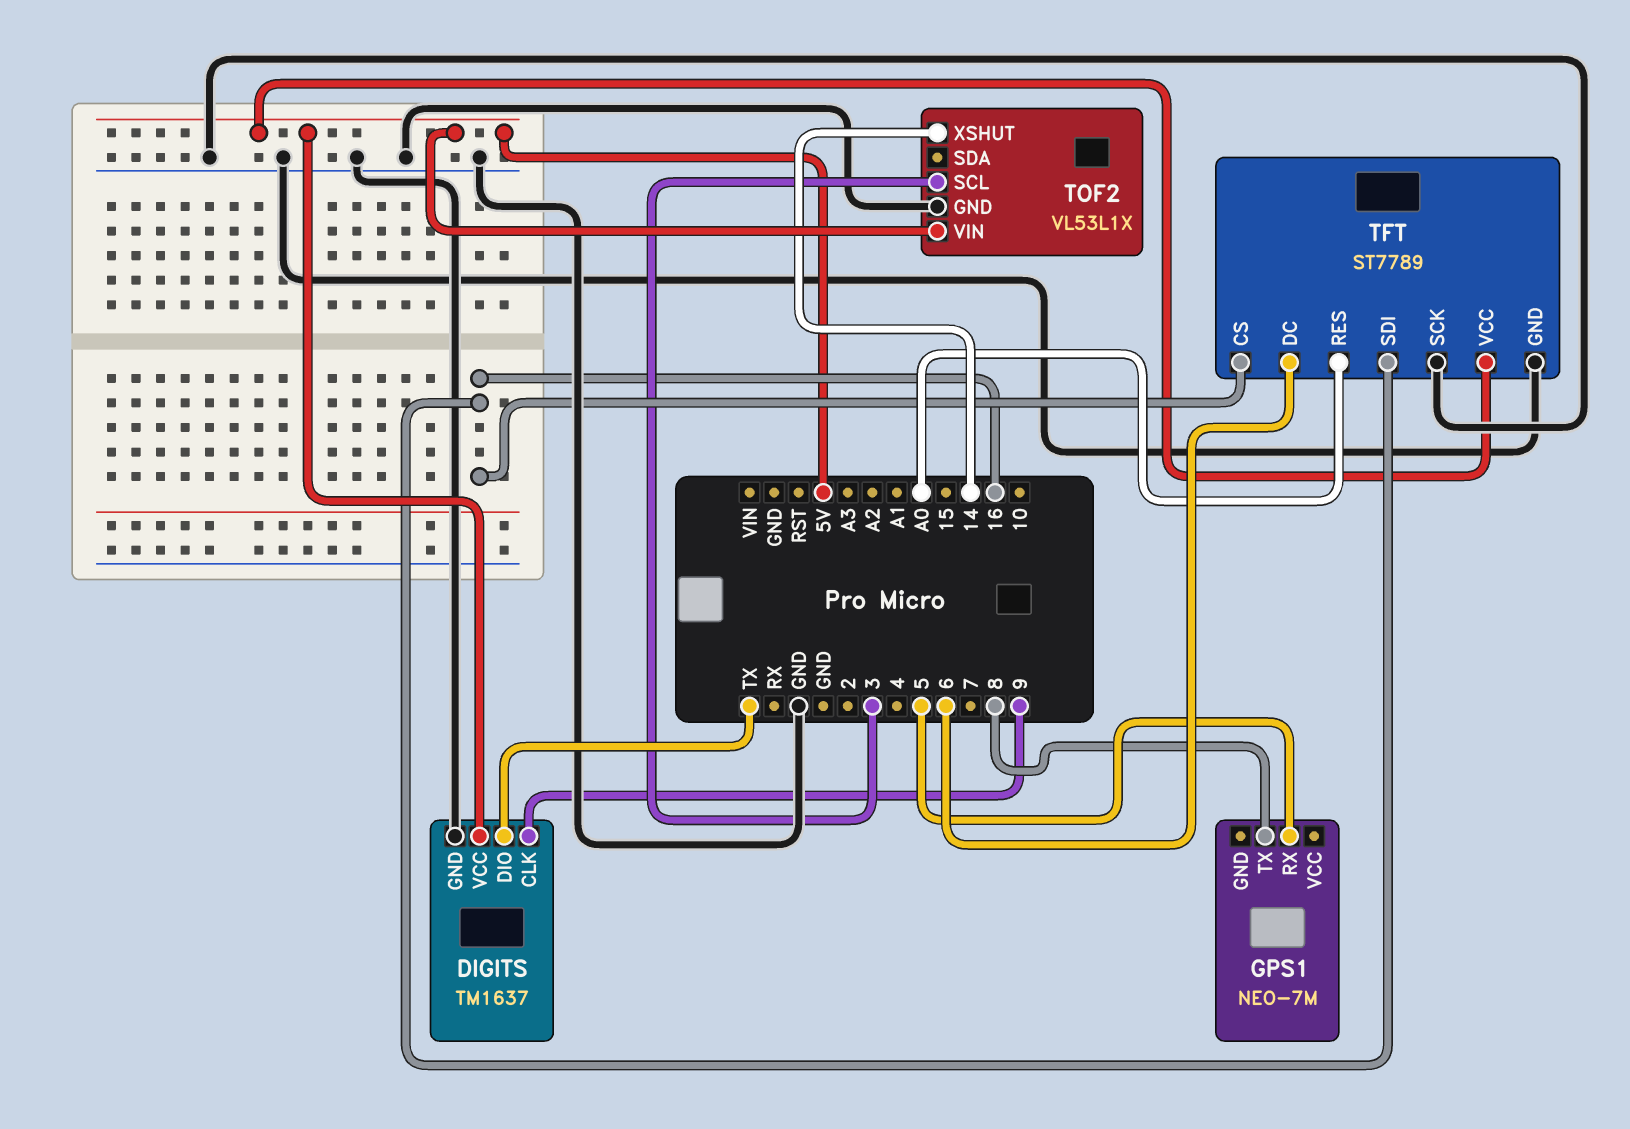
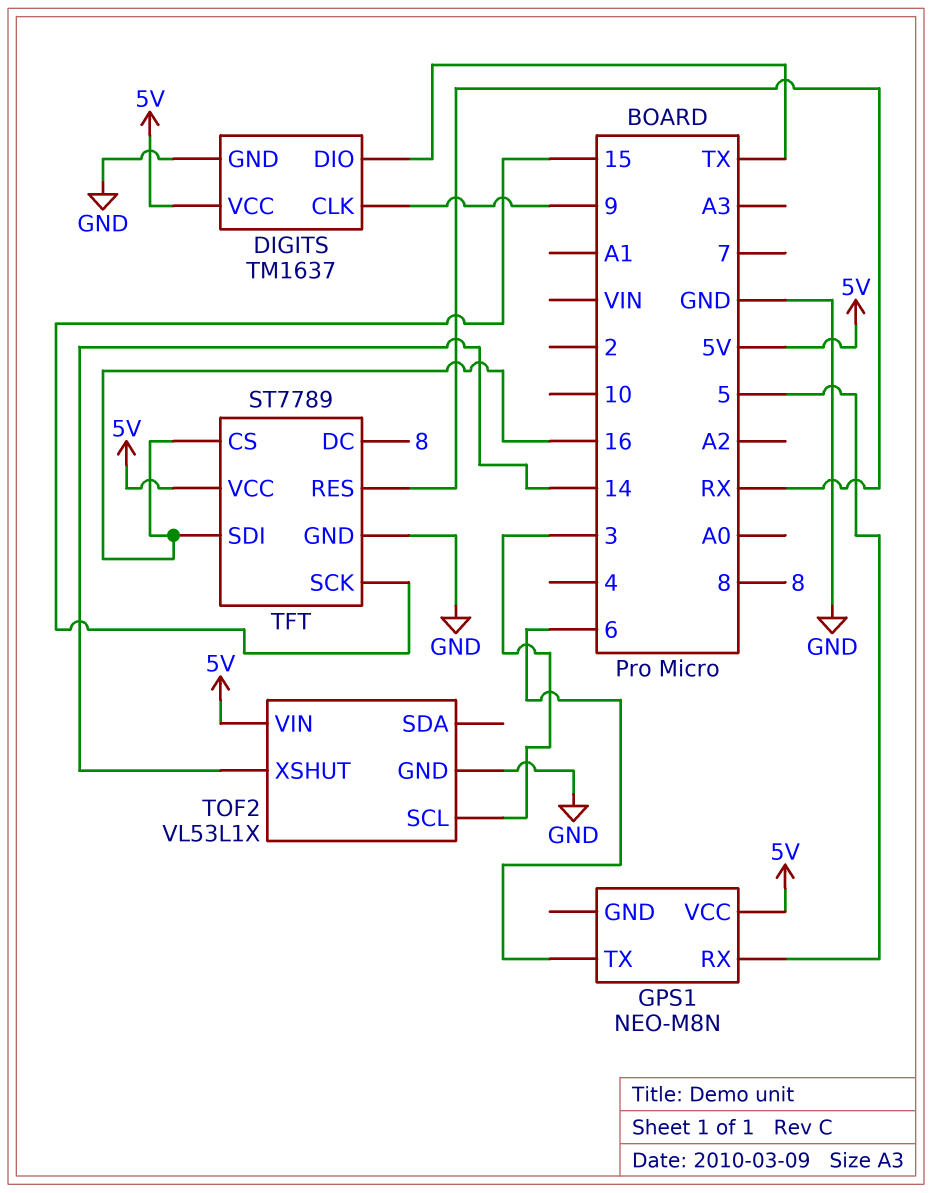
GPS1: NEO-7M -> NEO-M8N
GPS1 pin TX: 8 -> 6
GPS1 pin VCC: none -> 5V
TFT pin DC: 6 -> 8
TFT pin RES: A0 -> RX
TFT pin SCK: GND -> 15

